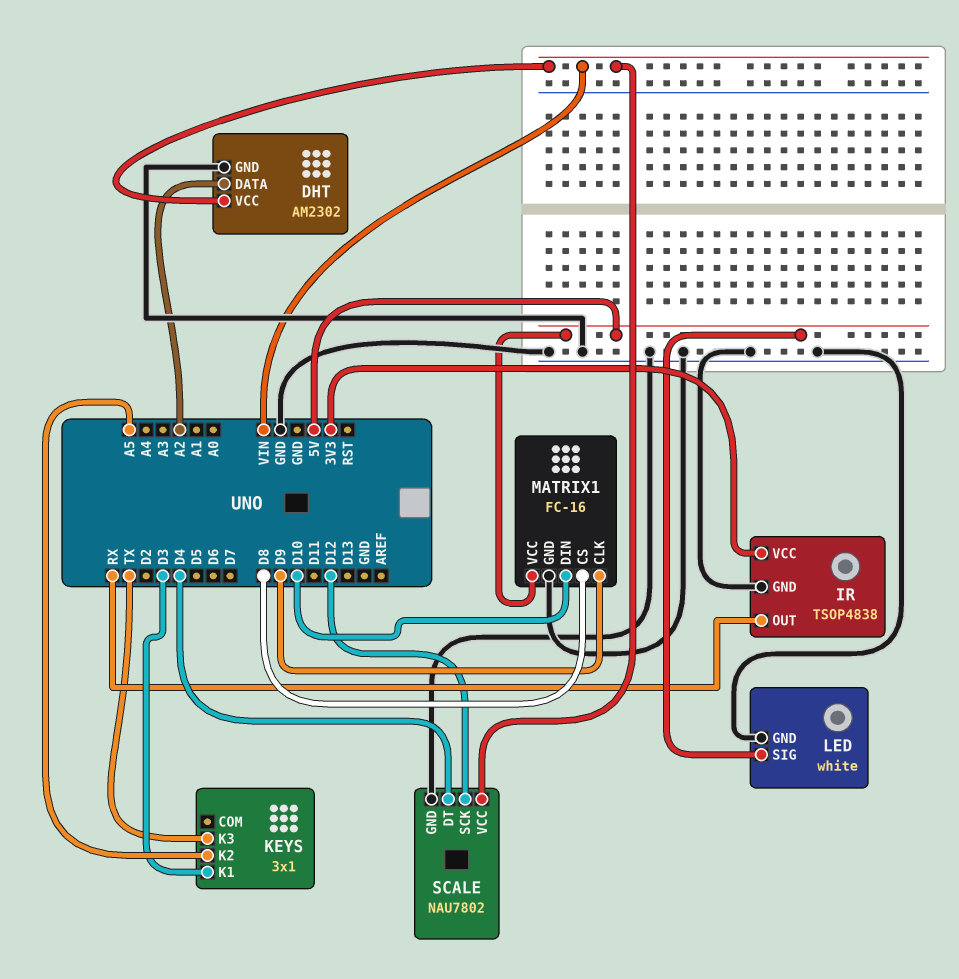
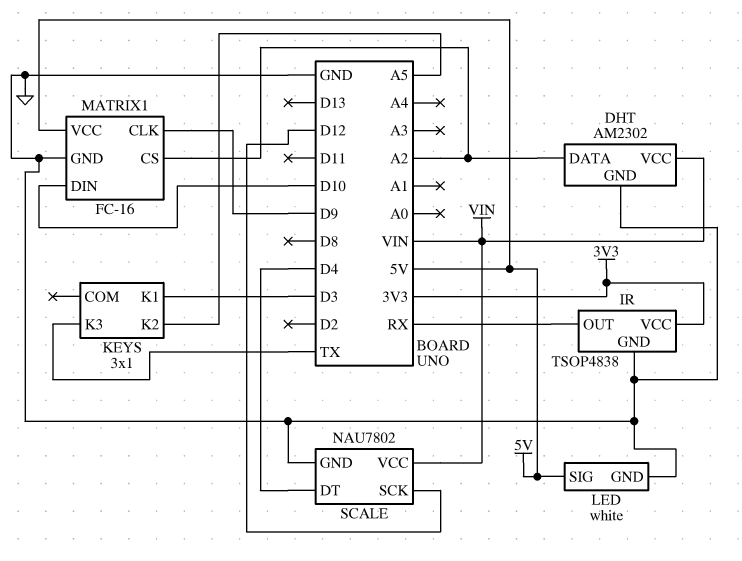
MATRIX1 pin CS: D8 -> A2

